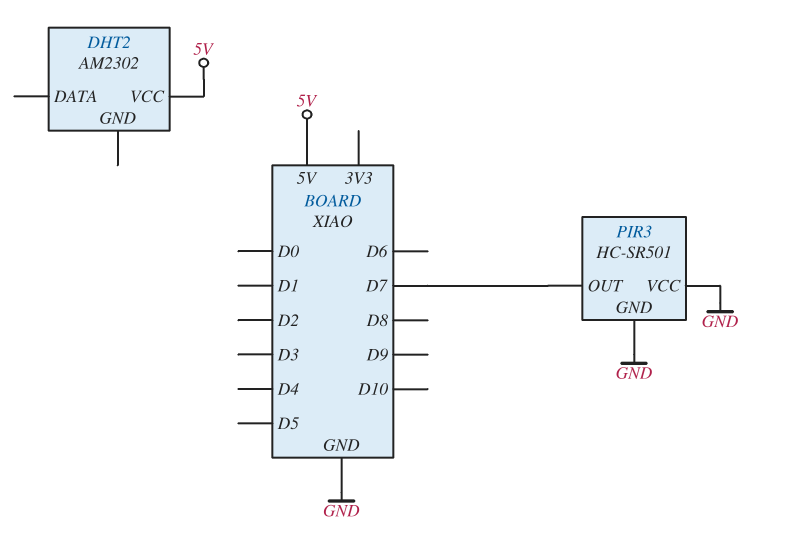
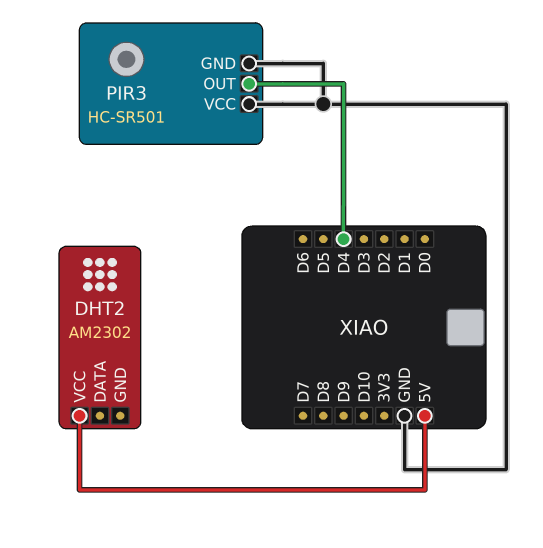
PIR3 pin OUT: D7 -> D4

